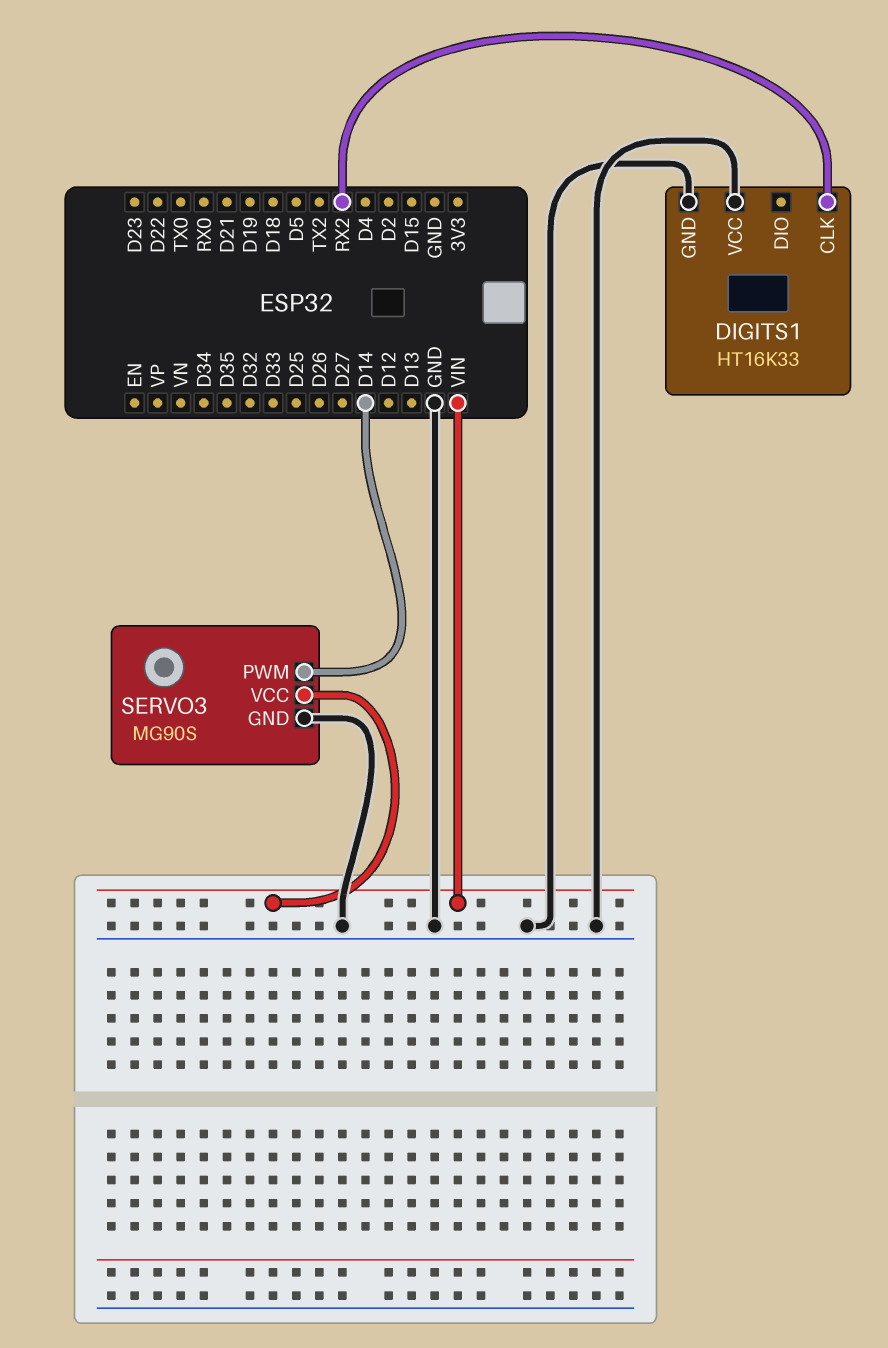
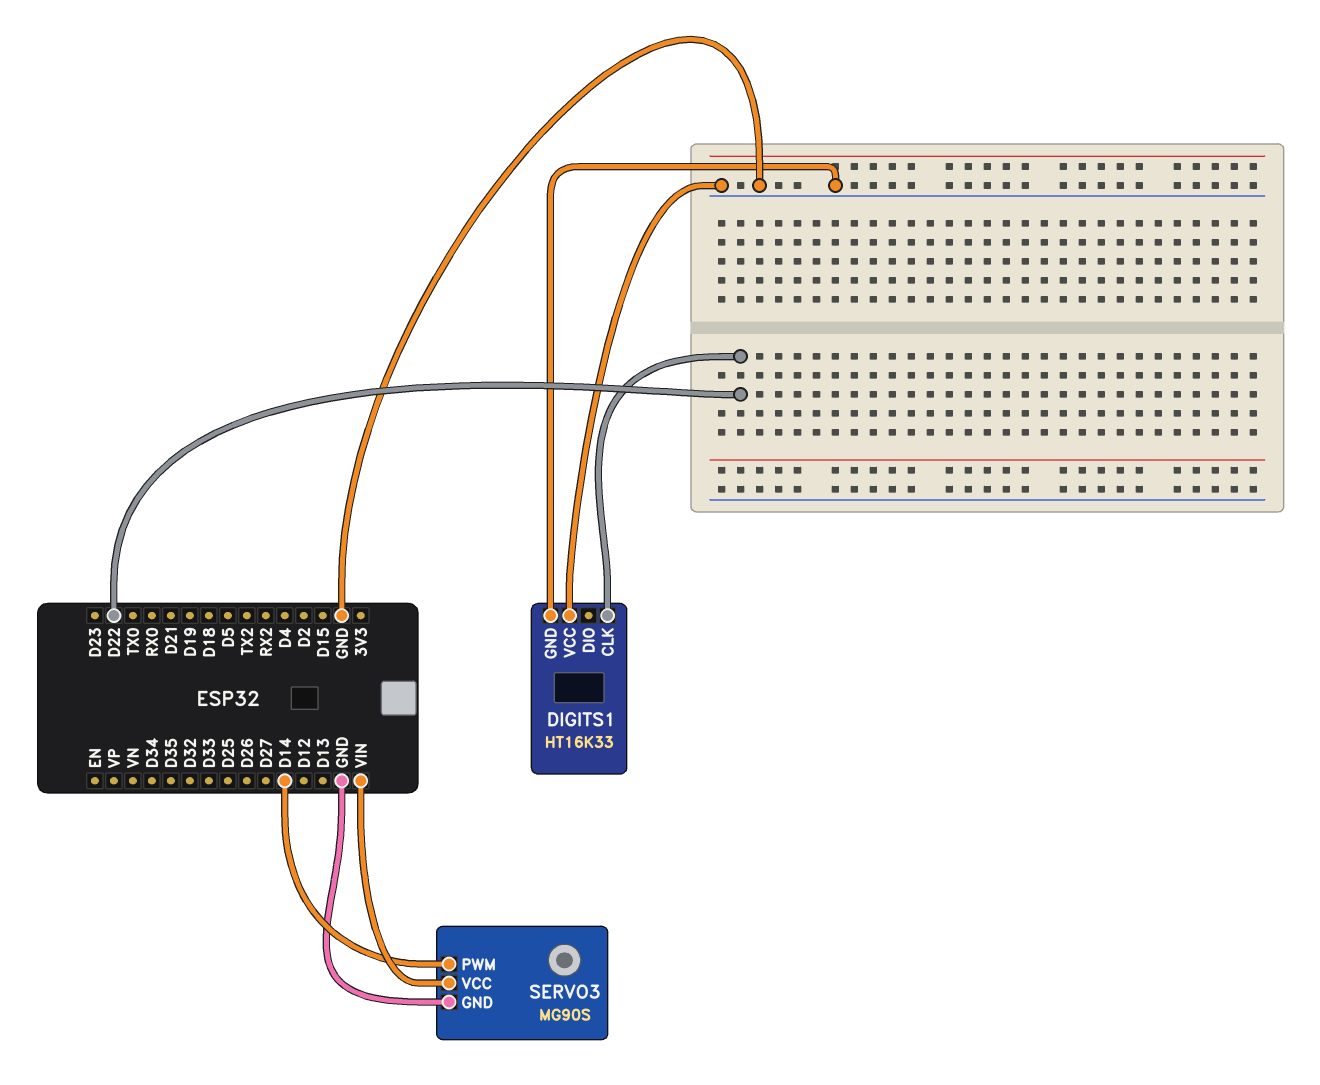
DIGITS1 pin CLK: RX2 -> D22

